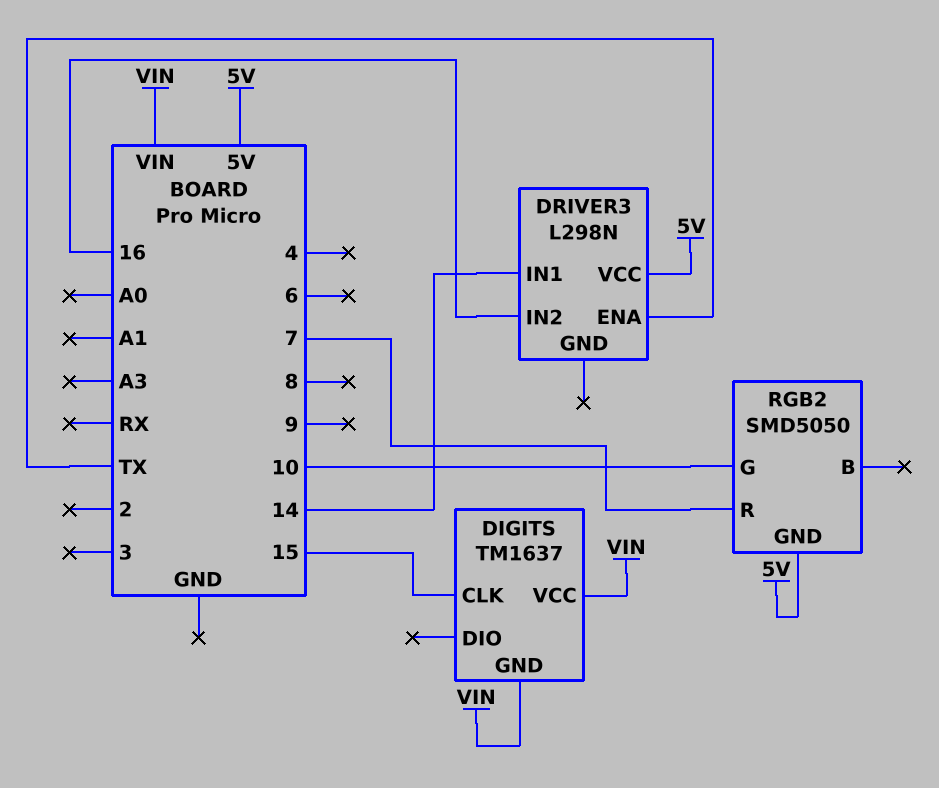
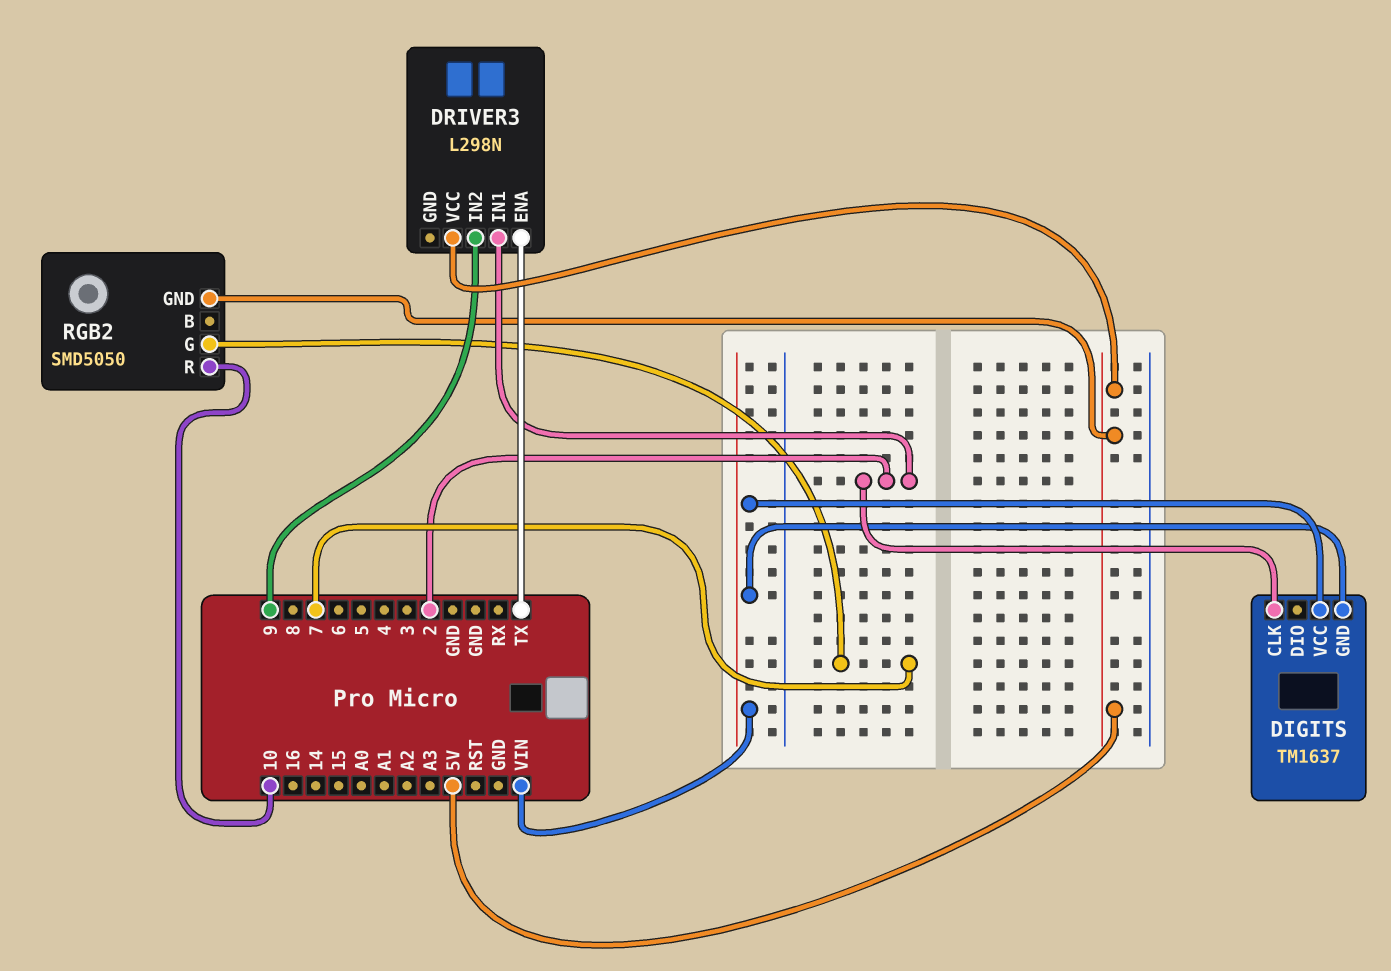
DIGITS pin CLK: 15 -> 2
DRIVER3 pin IN1: 14 -> 2
DRIVER3 pin IN2: 16 -> 9
RGB2 pin G: 10 -> 7
RGB2 pin R: 7 -> 10

